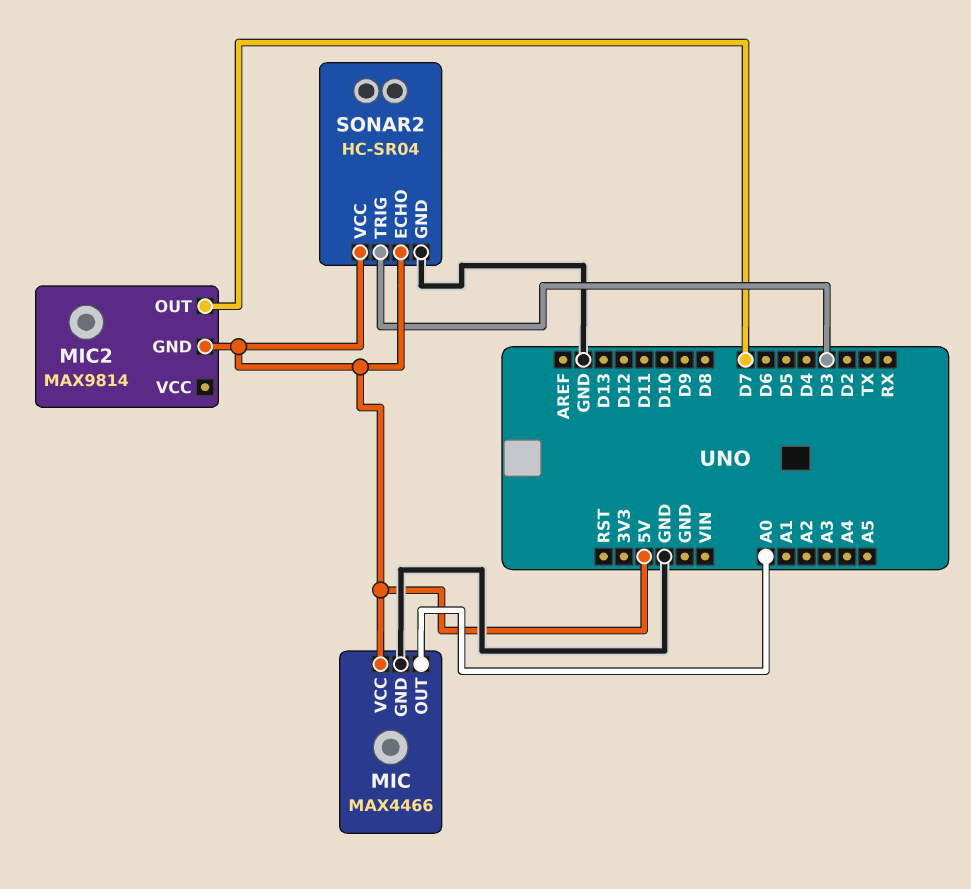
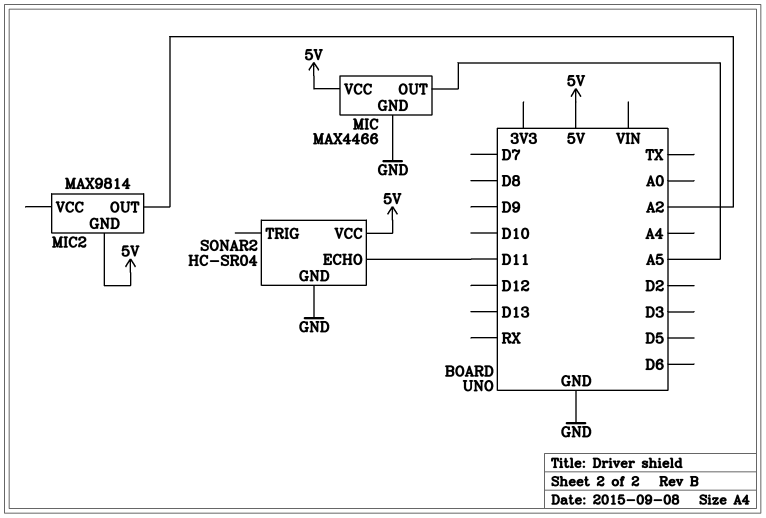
MIC pin OUT: A0 -> A5
MIC2 pin OUT: D7 -> A2
SONAR2 pin ECHO: 5V -> D11
SONAR2 pin TRIG: D3 -> none

